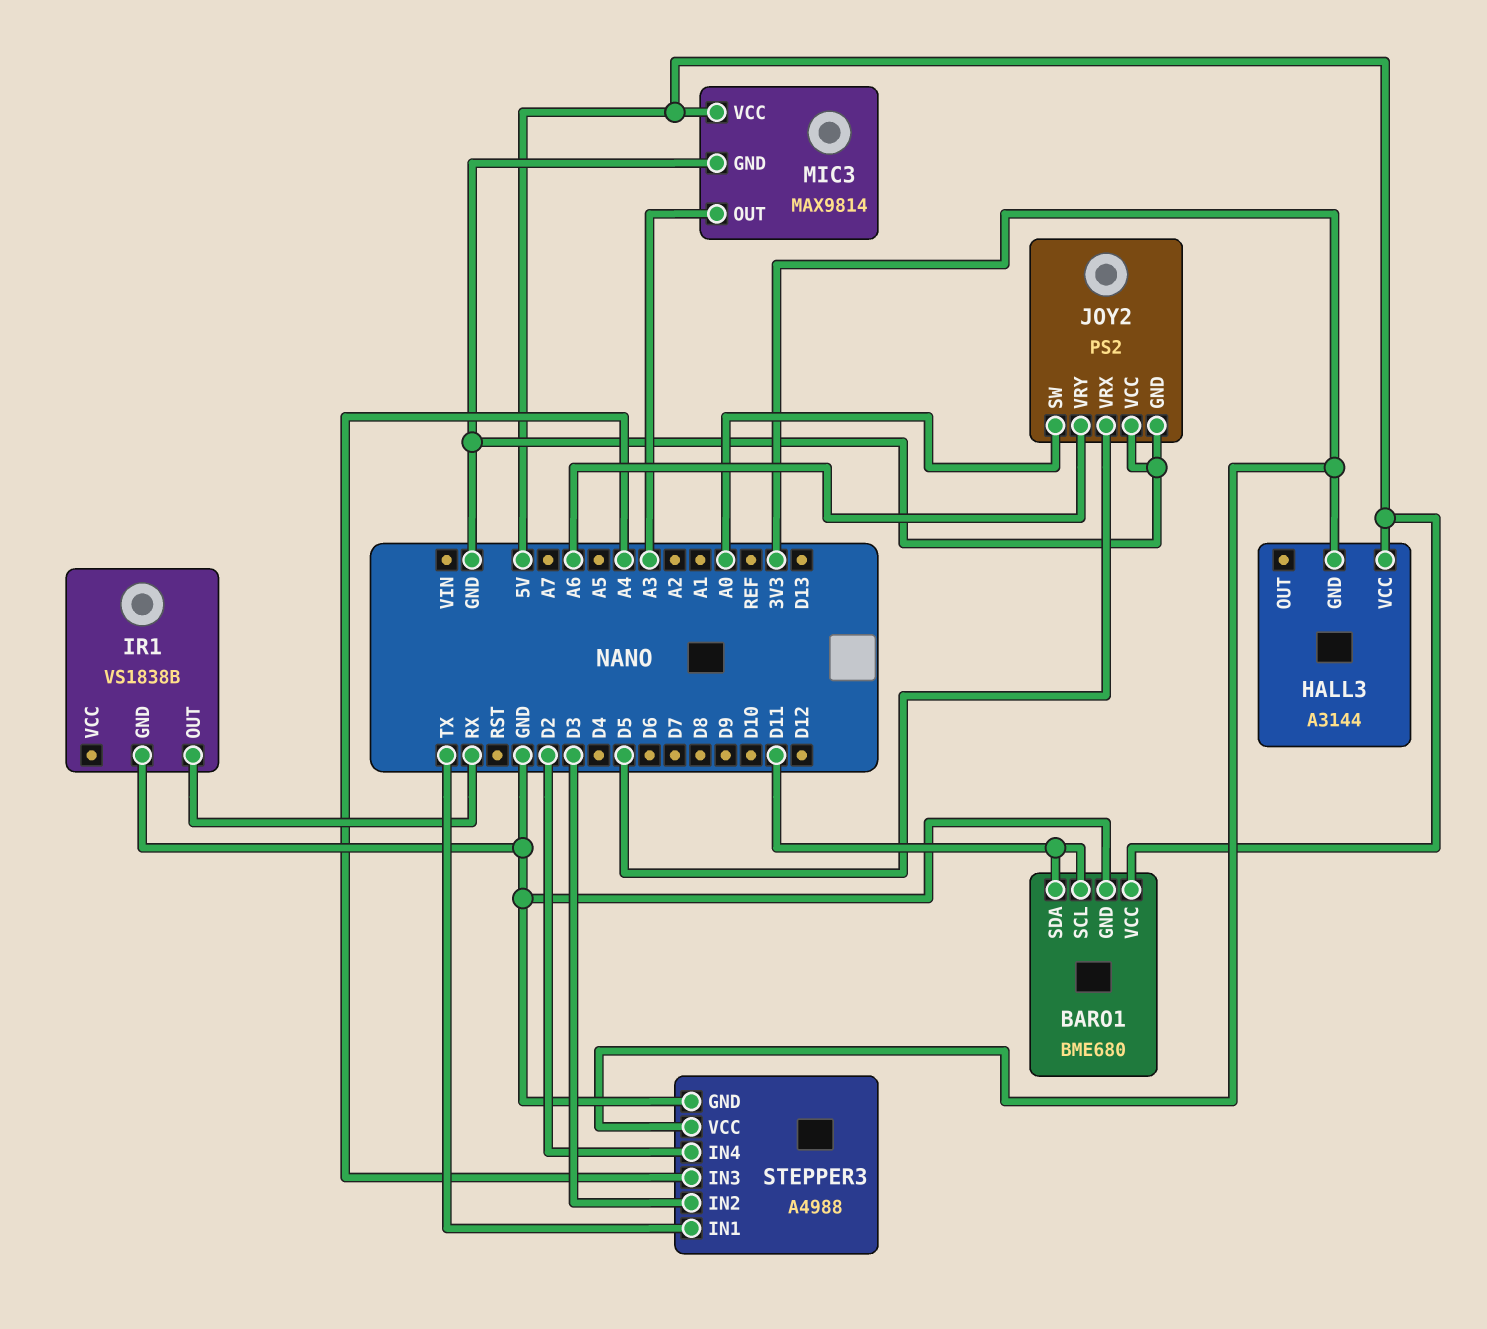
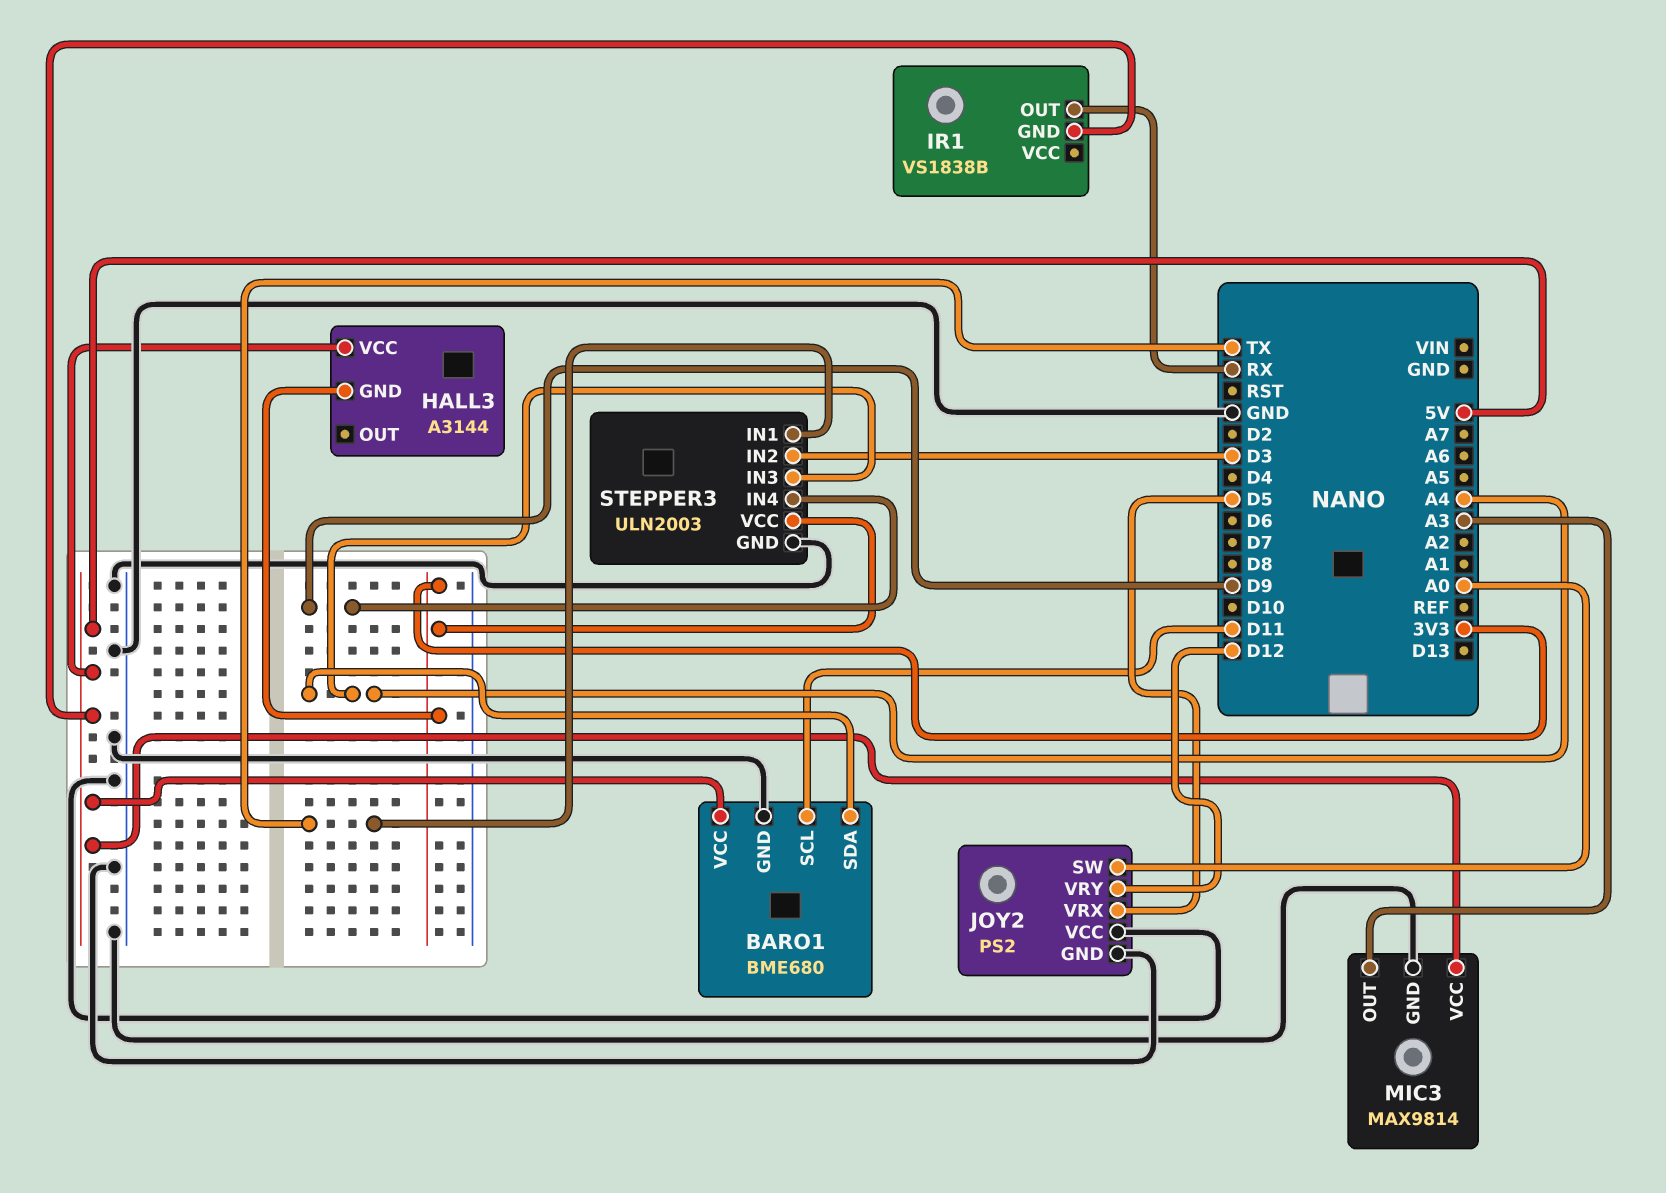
BARO1 pin SDA: D11 -> A4
IR1 pin GND: GND -> 5V
JOY2 pin VRY: A6 -> D12
STEPPER3: A4988 -> ULN2003
STEPPER3 pin IN4: D2 -> D9

